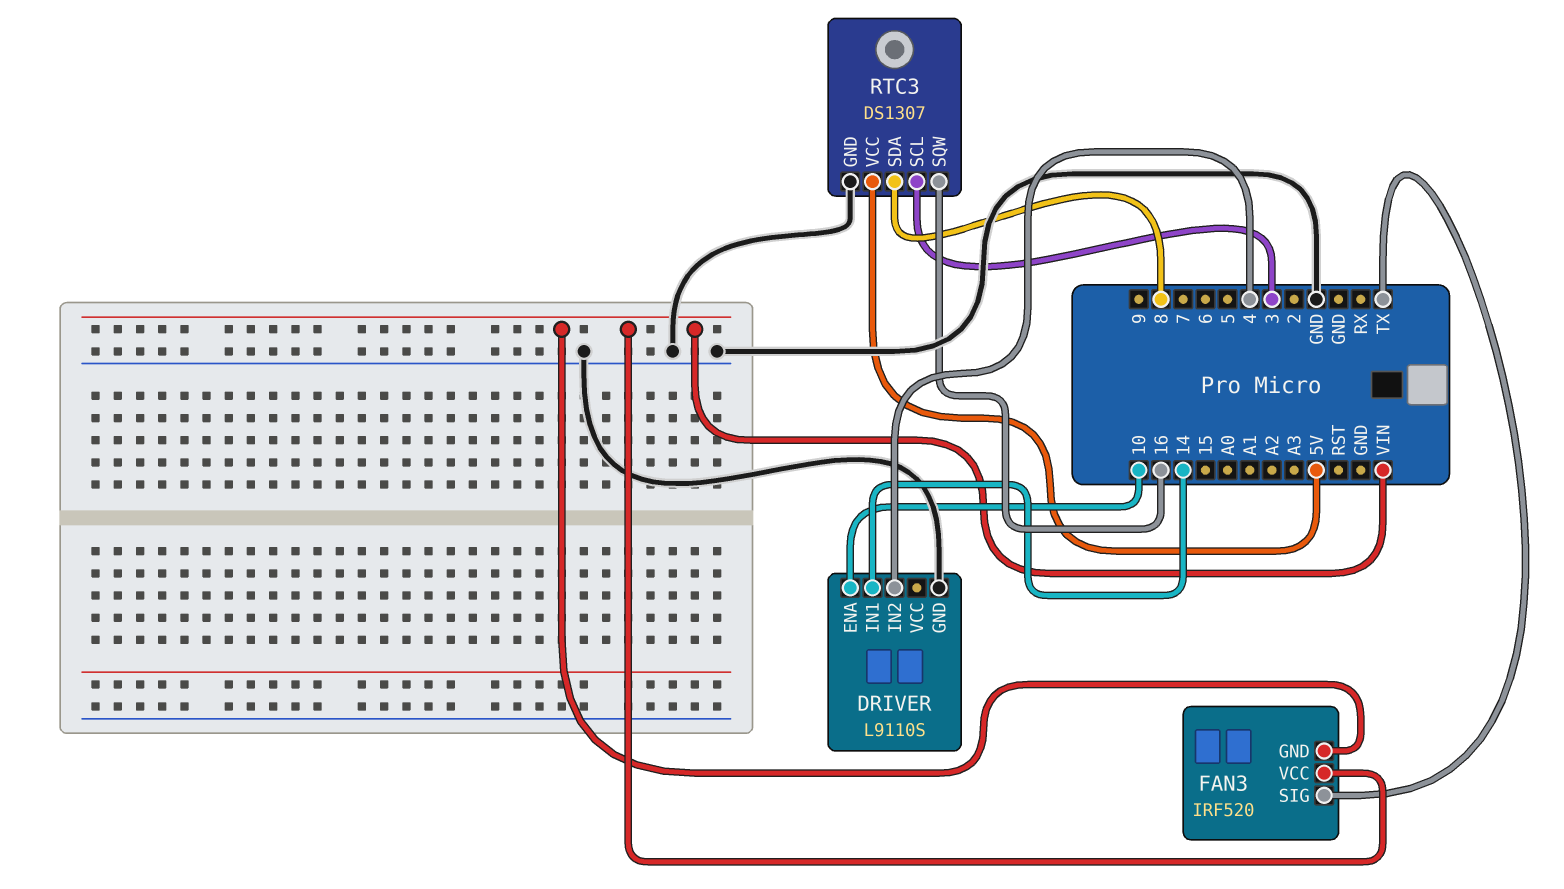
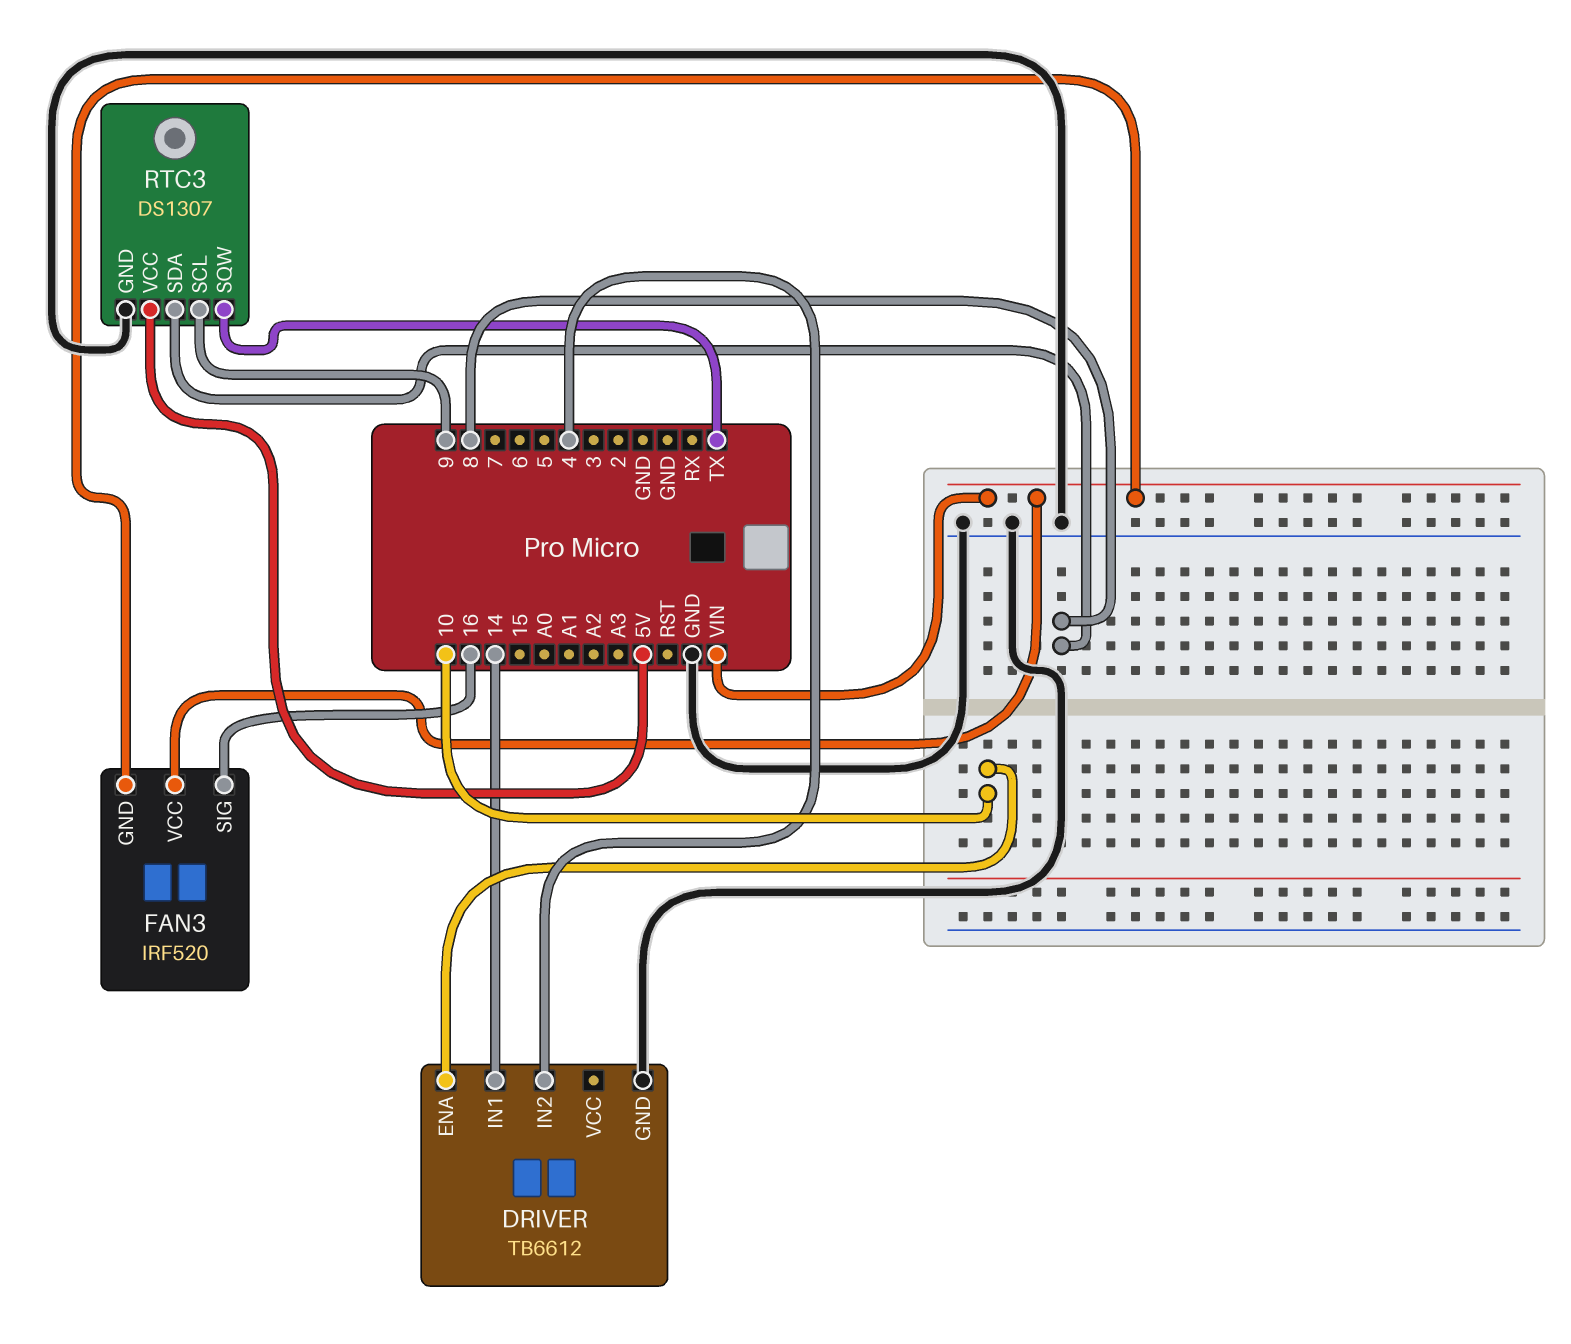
DRIVER: L9110S -> TB6612
FAN3 pin SIG: TX -> 16
RTC3 pin SCL: 3 -> 9
RTC3 pin SQW: 16 -> TX

